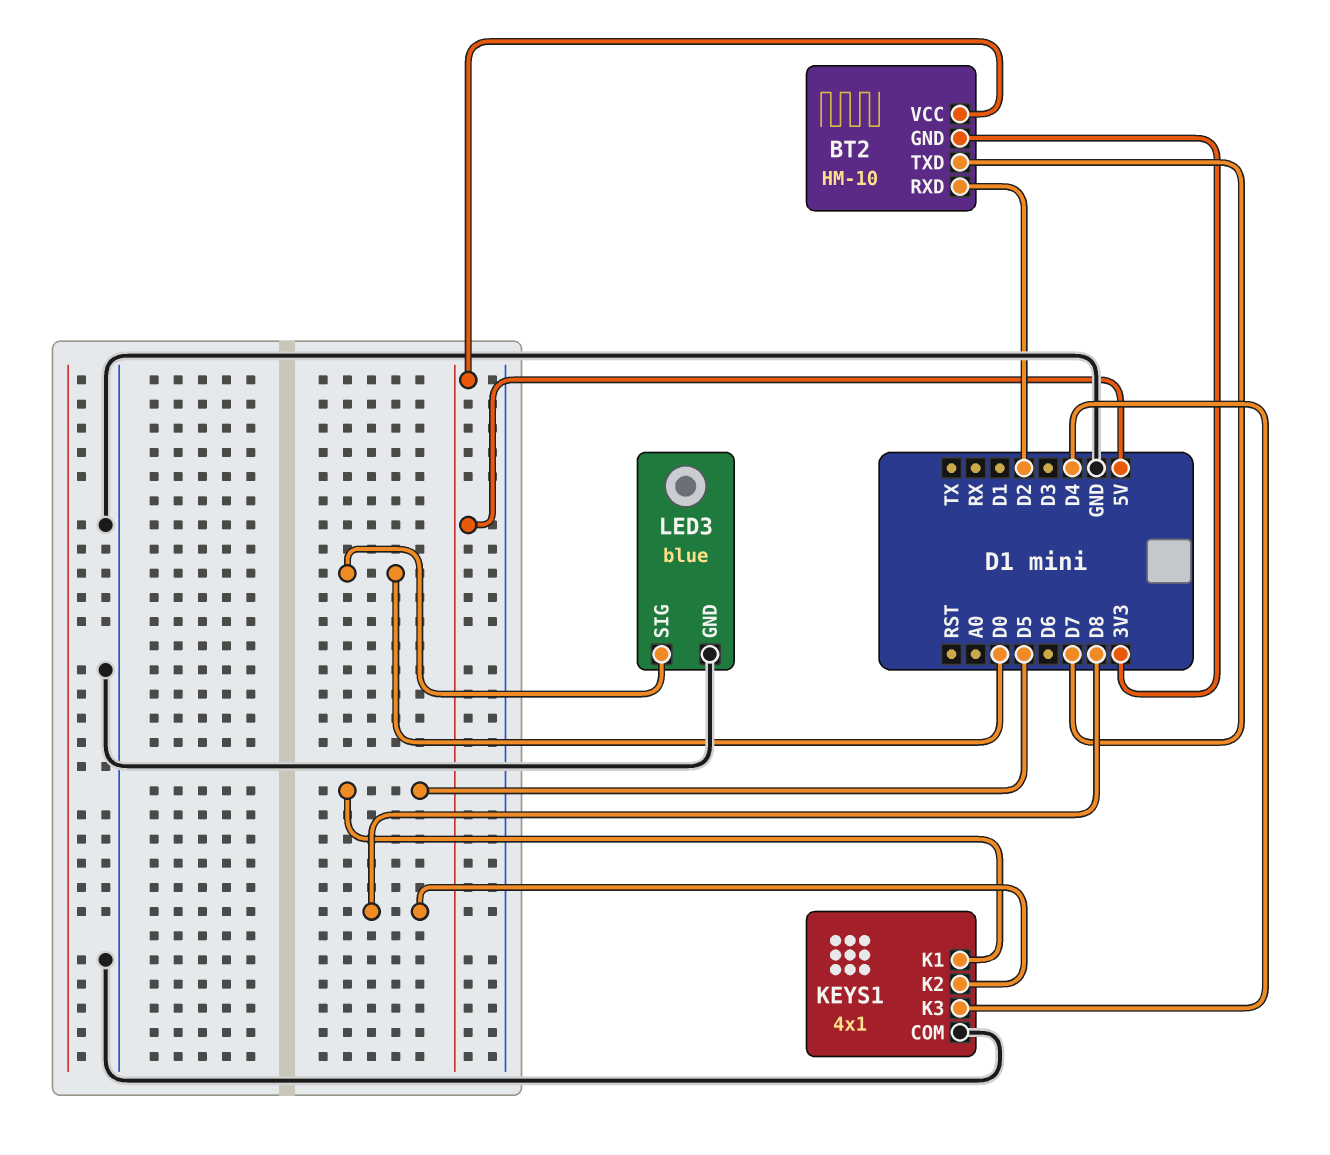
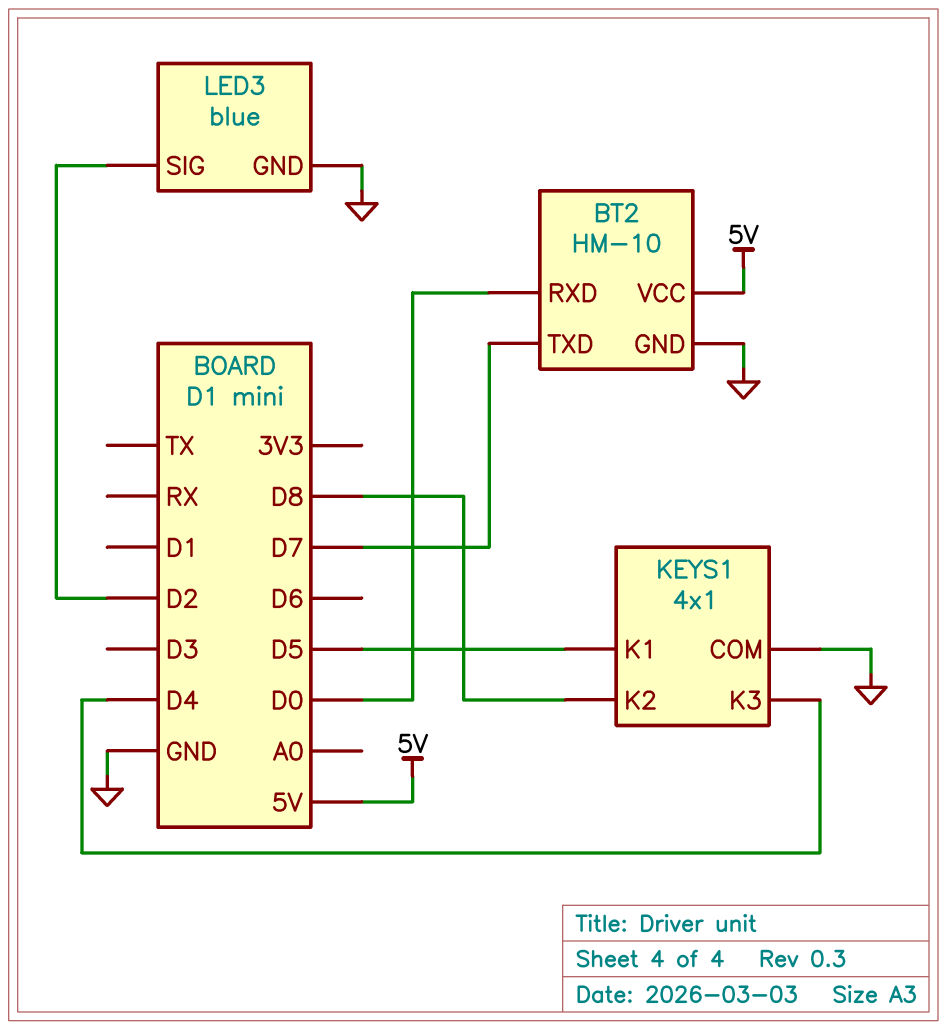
BT2 pin GND: 3V3 -> GND
BT2 pin RXD: D2 -> D0
LED3 pin SIG: D0 -> D2

